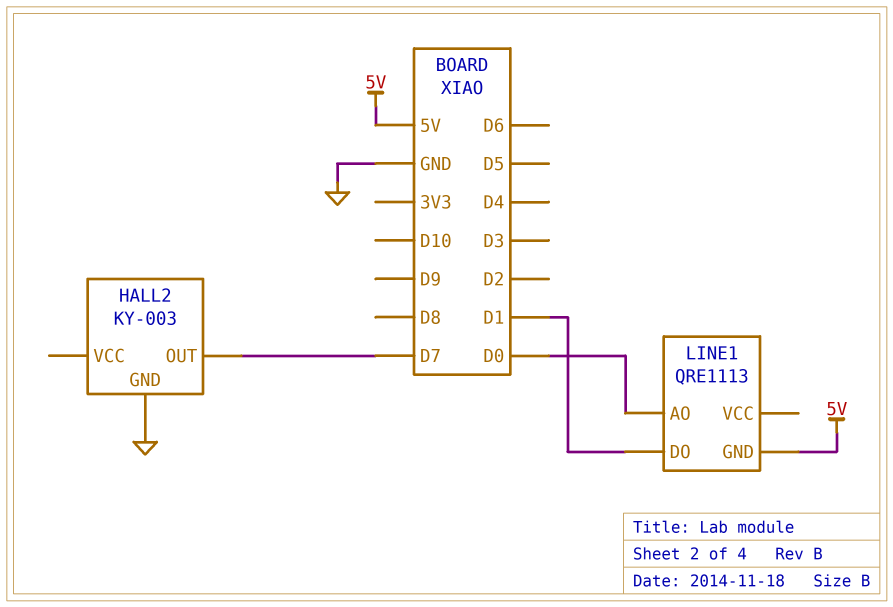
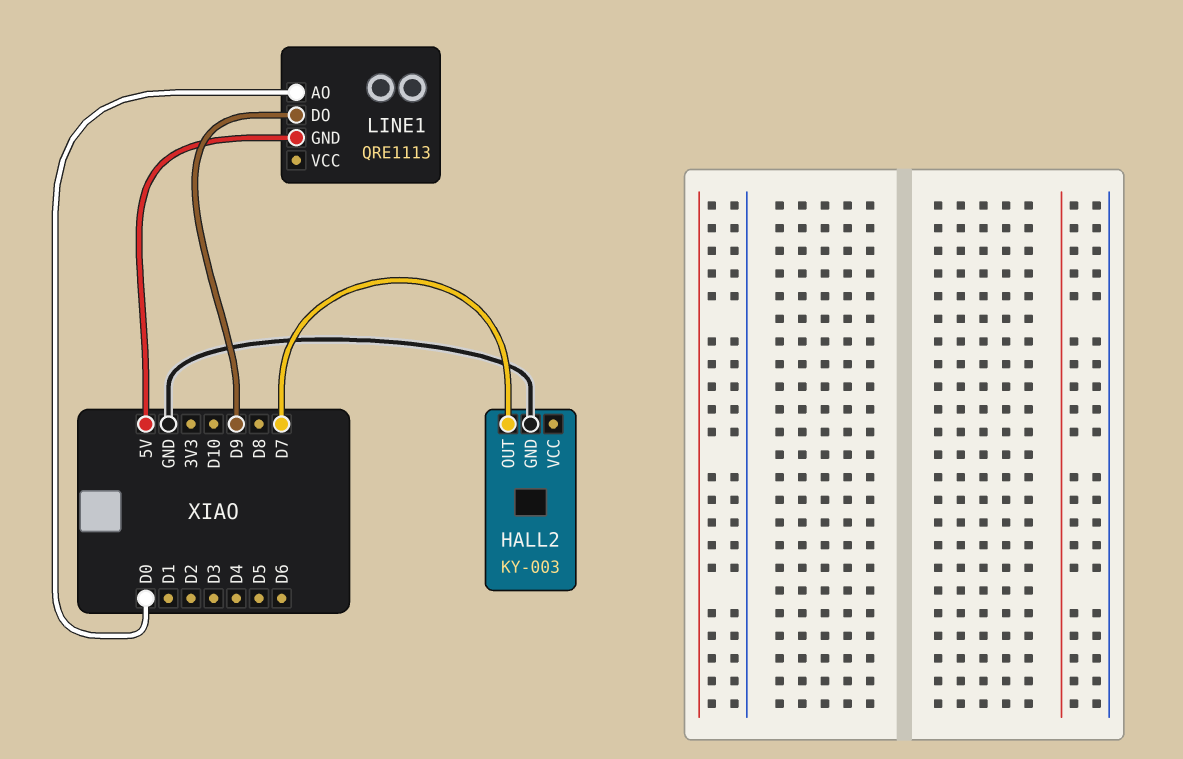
LINE1 pin DO: D1 -> D9

